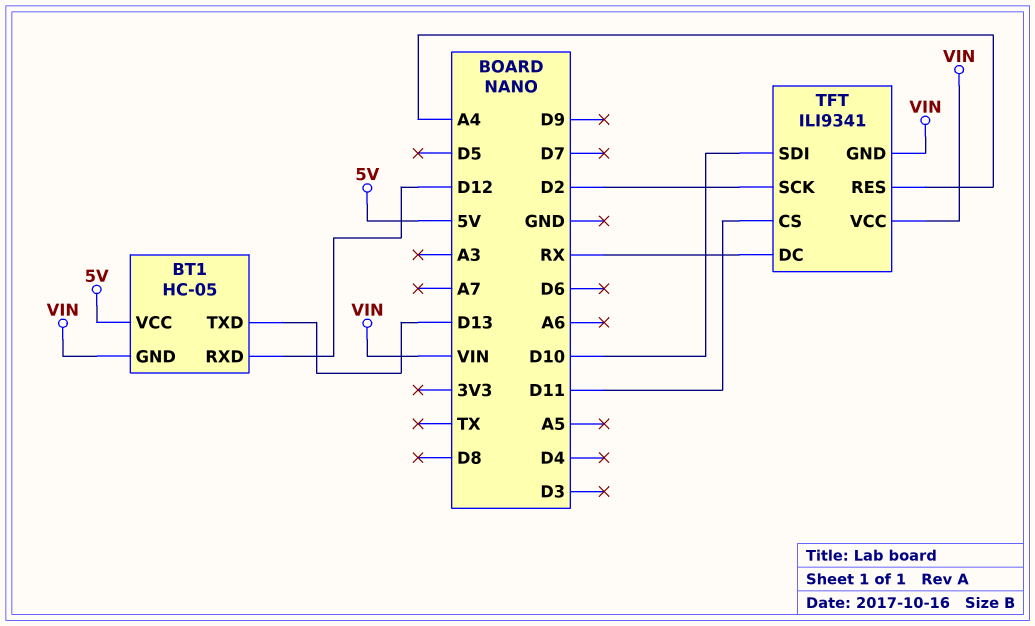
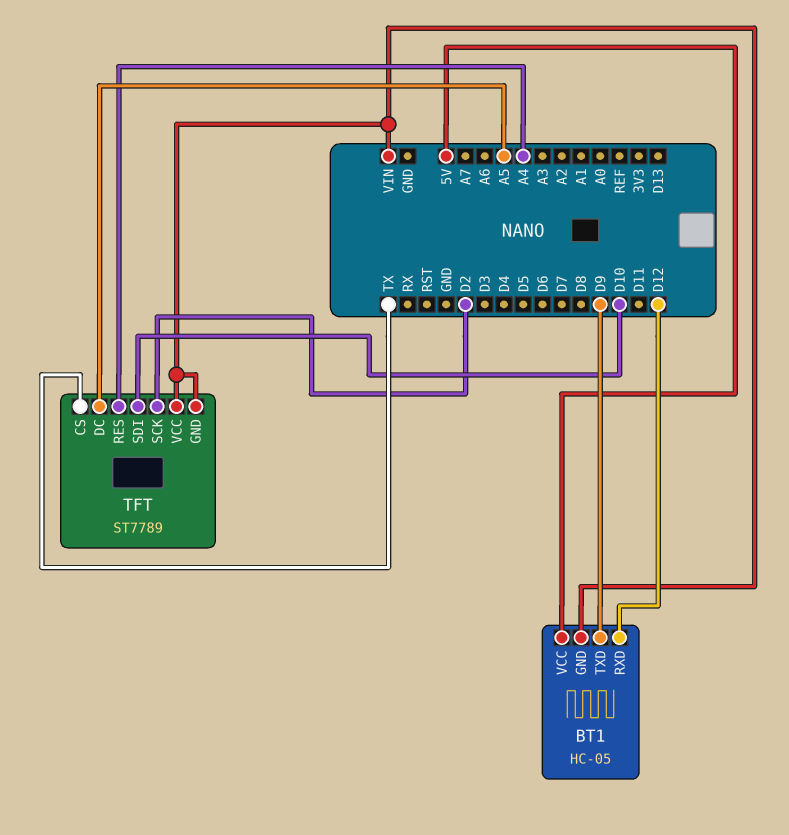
BT1 pin TXD: D13 -> D9
TFT: ILI9341 -> ST7789
TFT pin CS: D11 -> TX
TFT pin DC: RX -> A5

